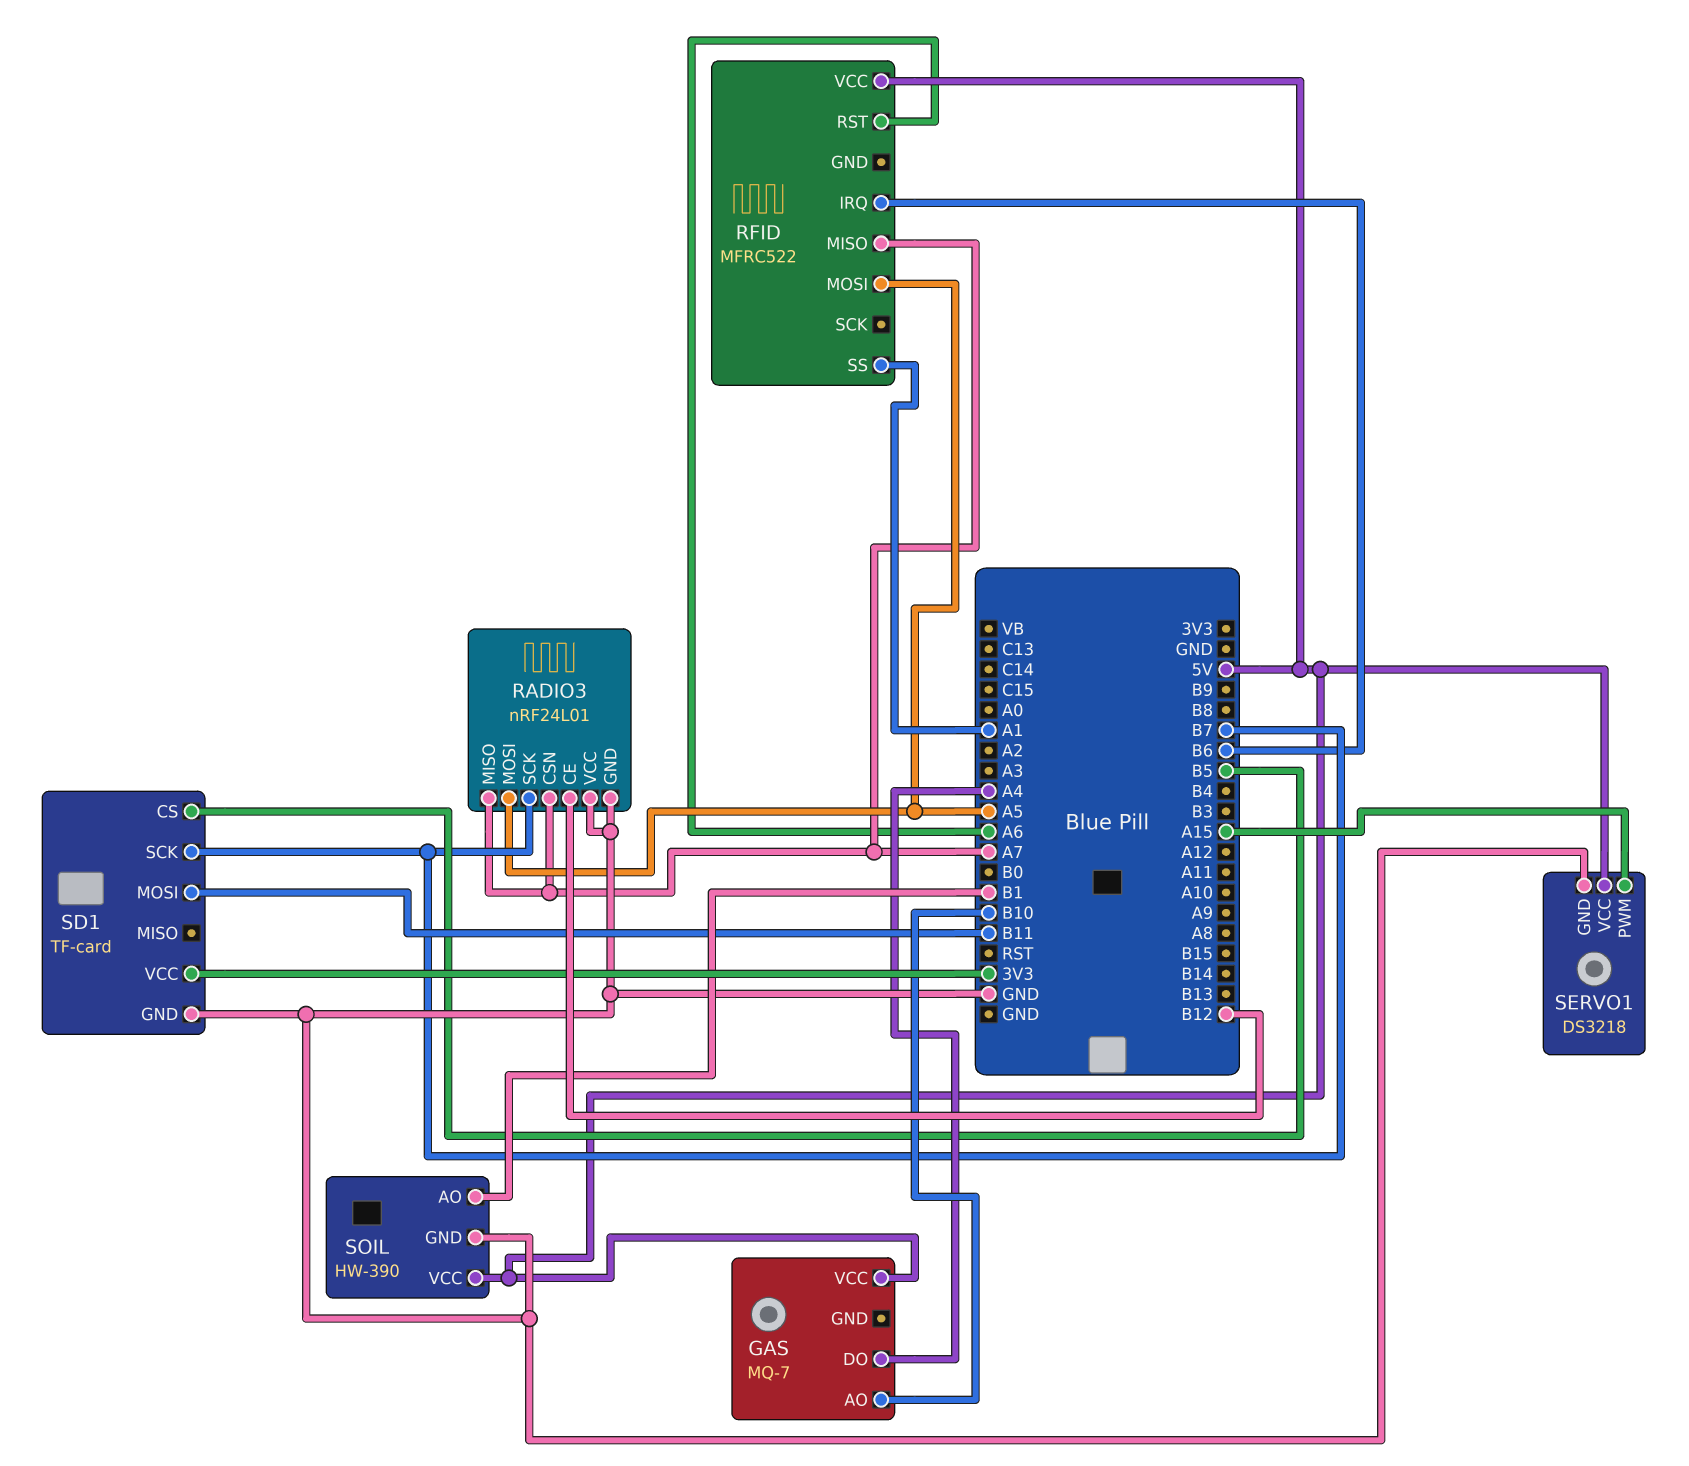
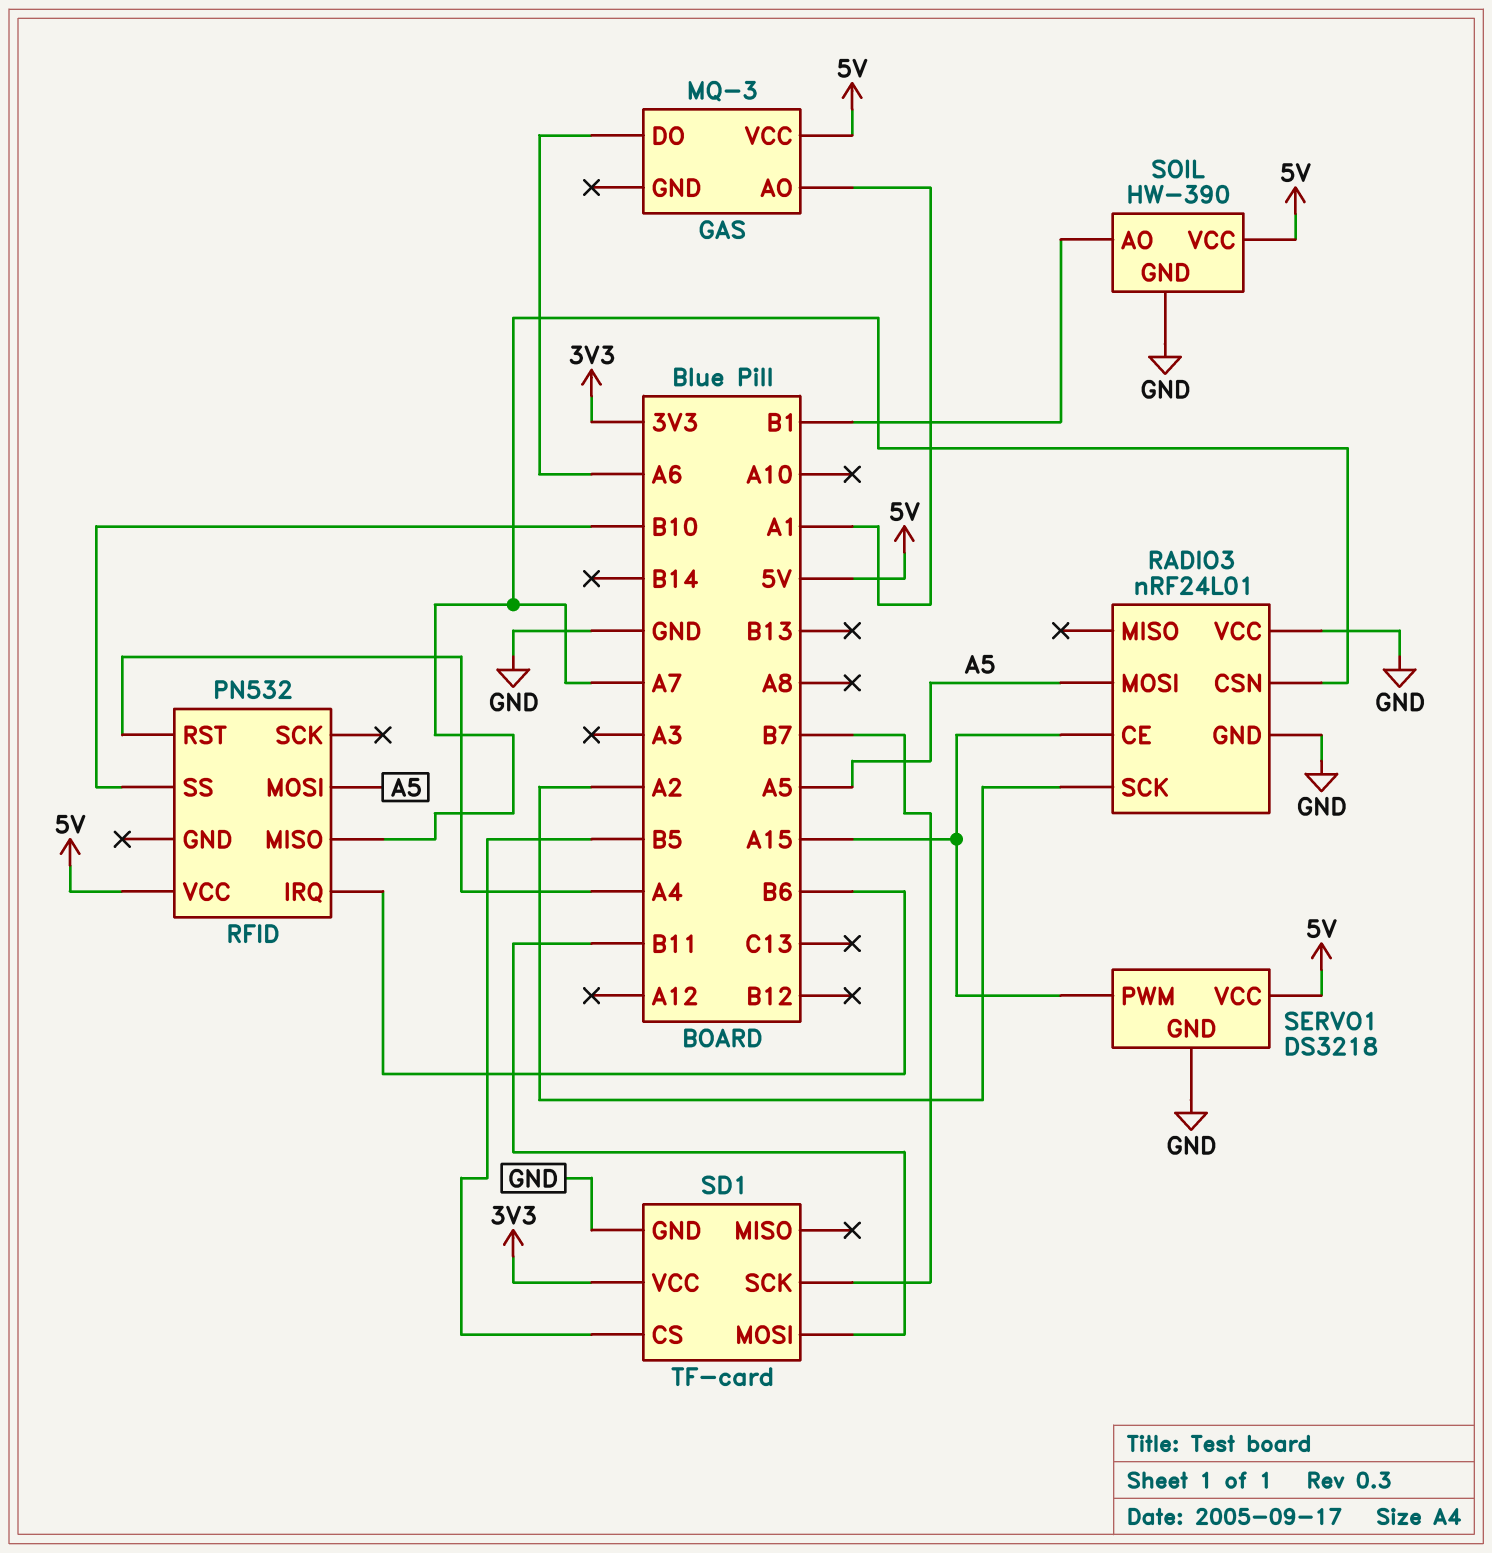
GAS: MQ-7 -> MQ-3
GAS pin AO: B10 -> A1
GAS pin DO: A4 -> A6
RADIO3 pin CE: B12 -> A15
RADIO3 pin MISO: A7 -> none
RADIO3 pin SCK: B7 -> A2
RFID: MFRC522 -> PN532
RFID pin RST: A6 -> A4
RFID pin SS: A1 -> B10

